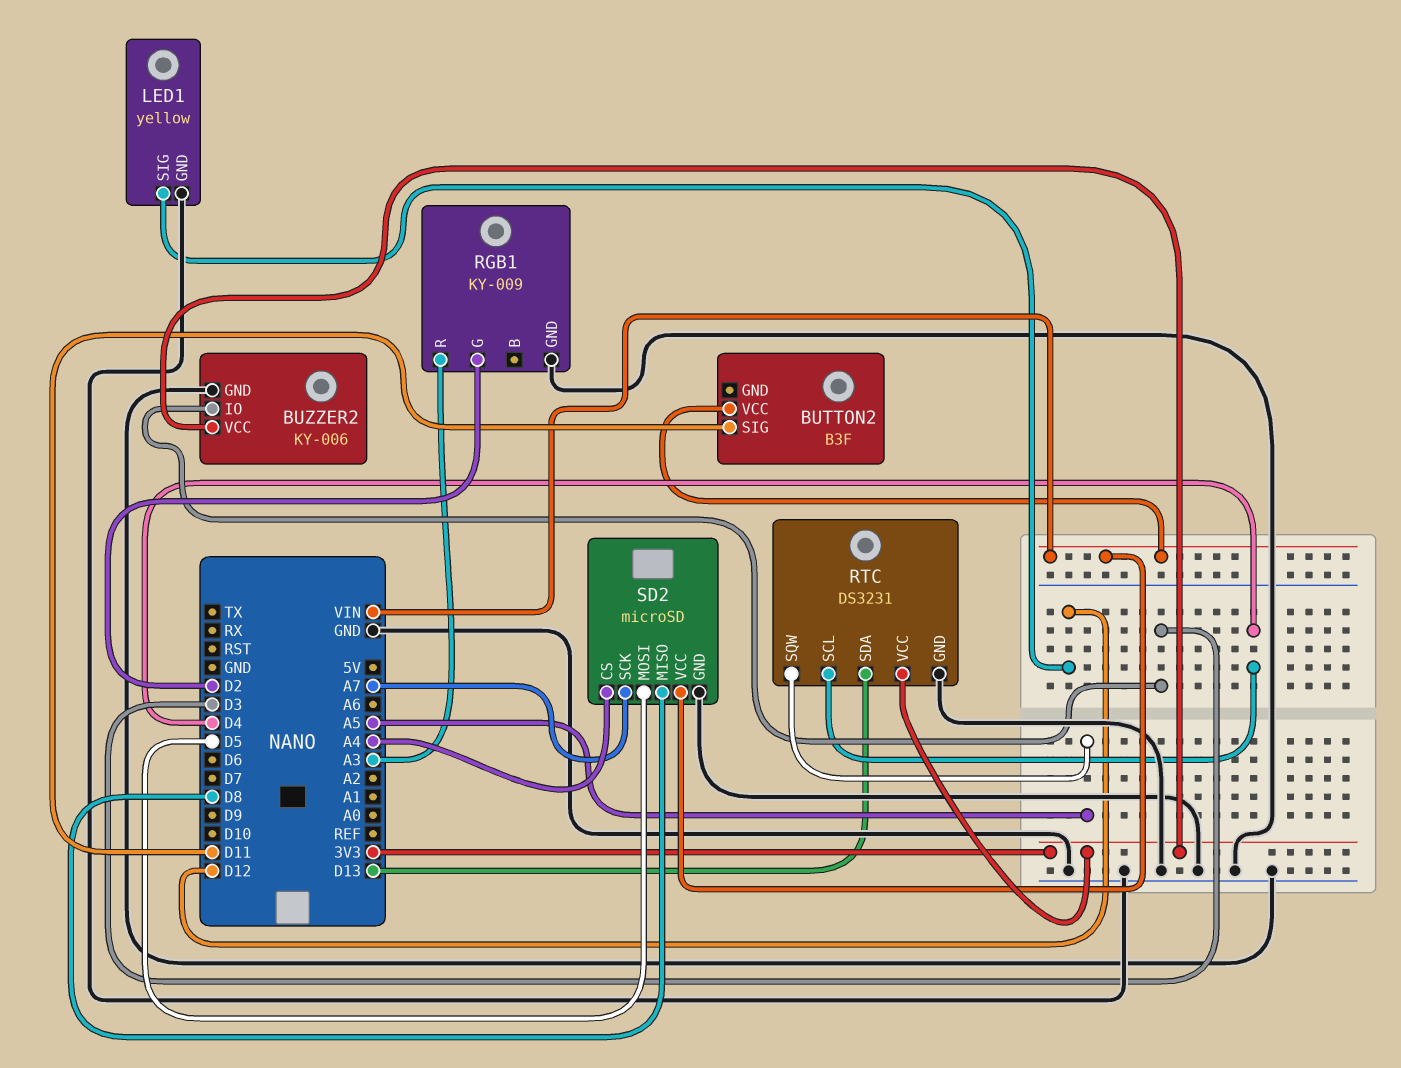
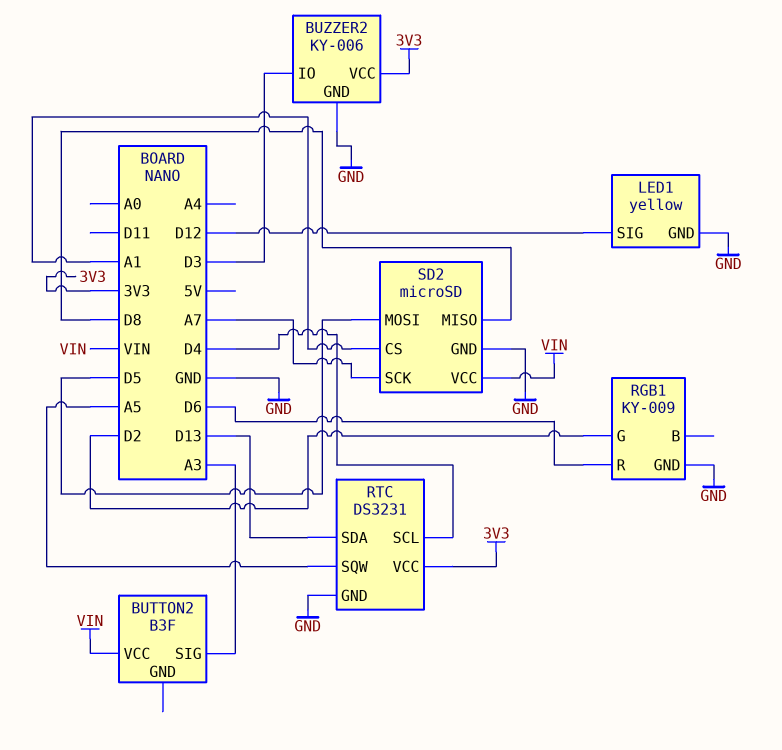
BUTTON2 pin SIG: D11 -> A3
RGB1 pin R: A3 -> D6
SD2 pin CS: A4 -> A1

